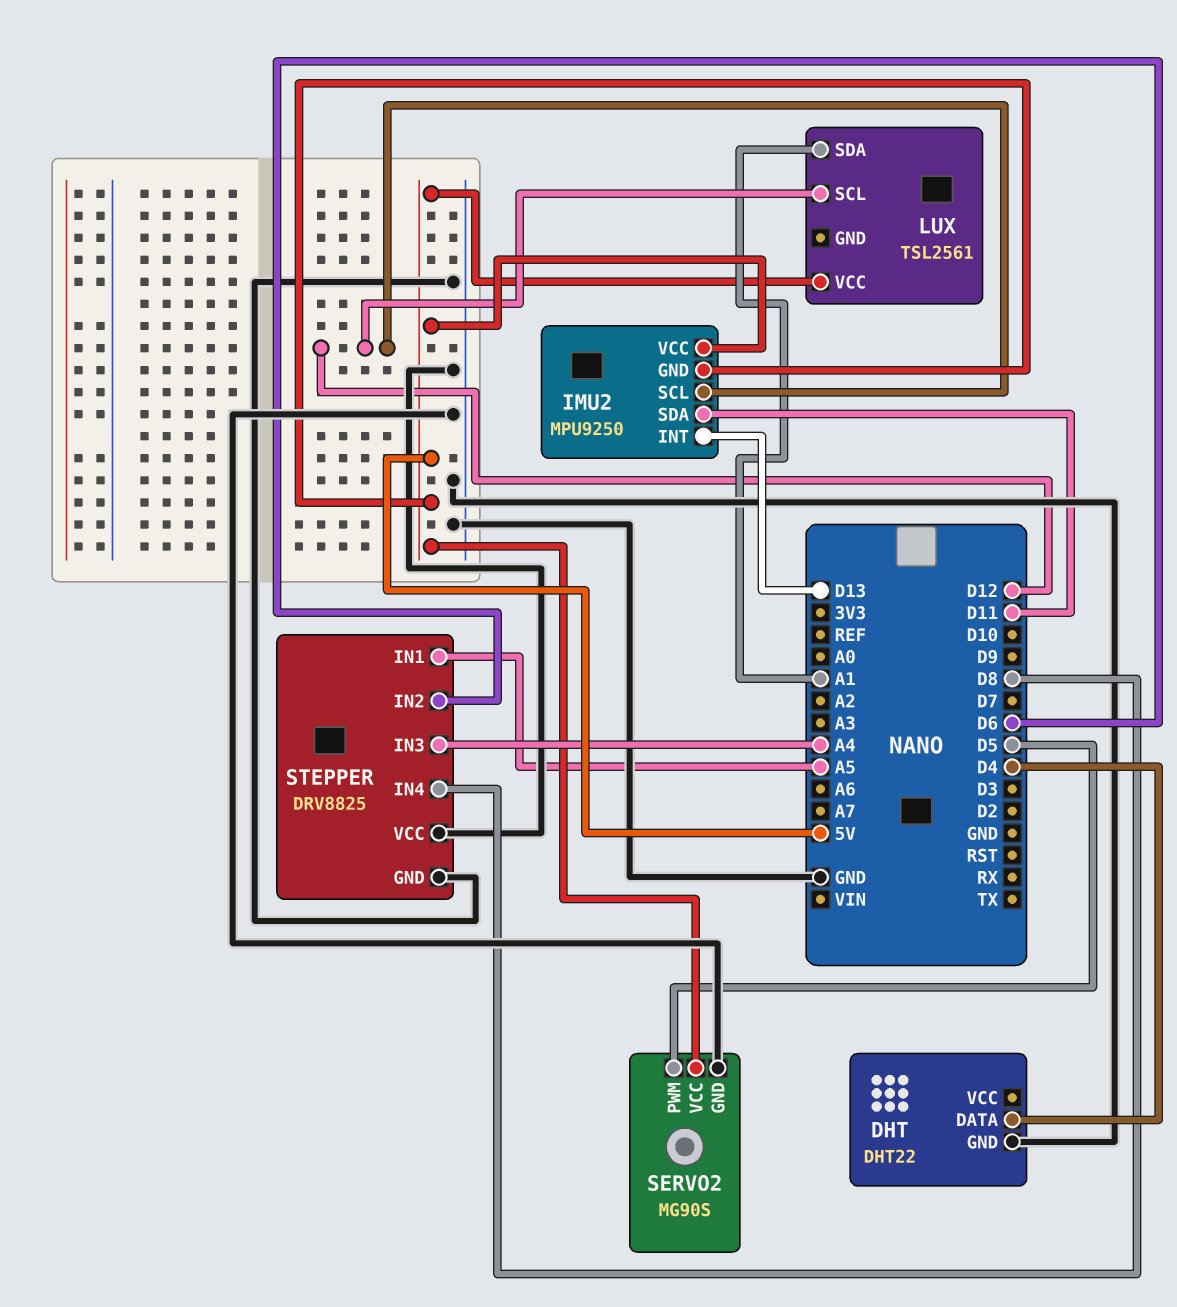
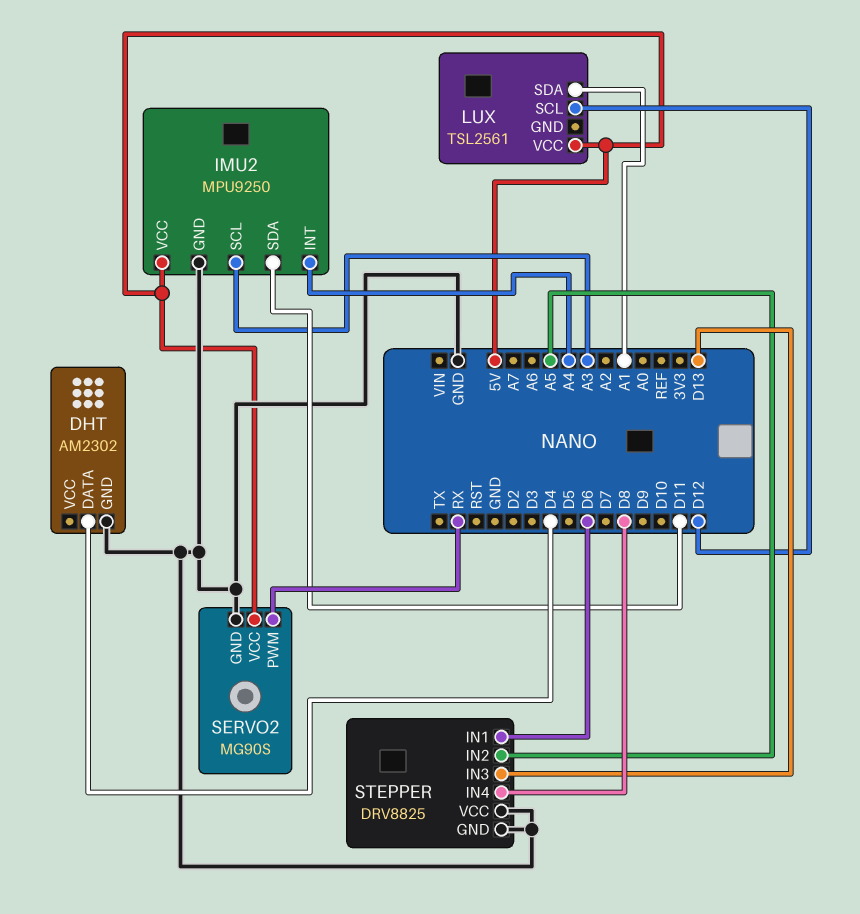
DHT: DHT22 -> AM2302
IMU2 pin GND: 5V -> GND
IMU2 pin INT: D13 -> A4
IMU2 pin SCL: D12 -> A3
SERVO2 pin PWM: D5 -> RX
STEPPER pin IN1: A5 -> D6
STEPPER pin IN2: D6 -> A5
STEPPER pin IN3: A4 -> D13

